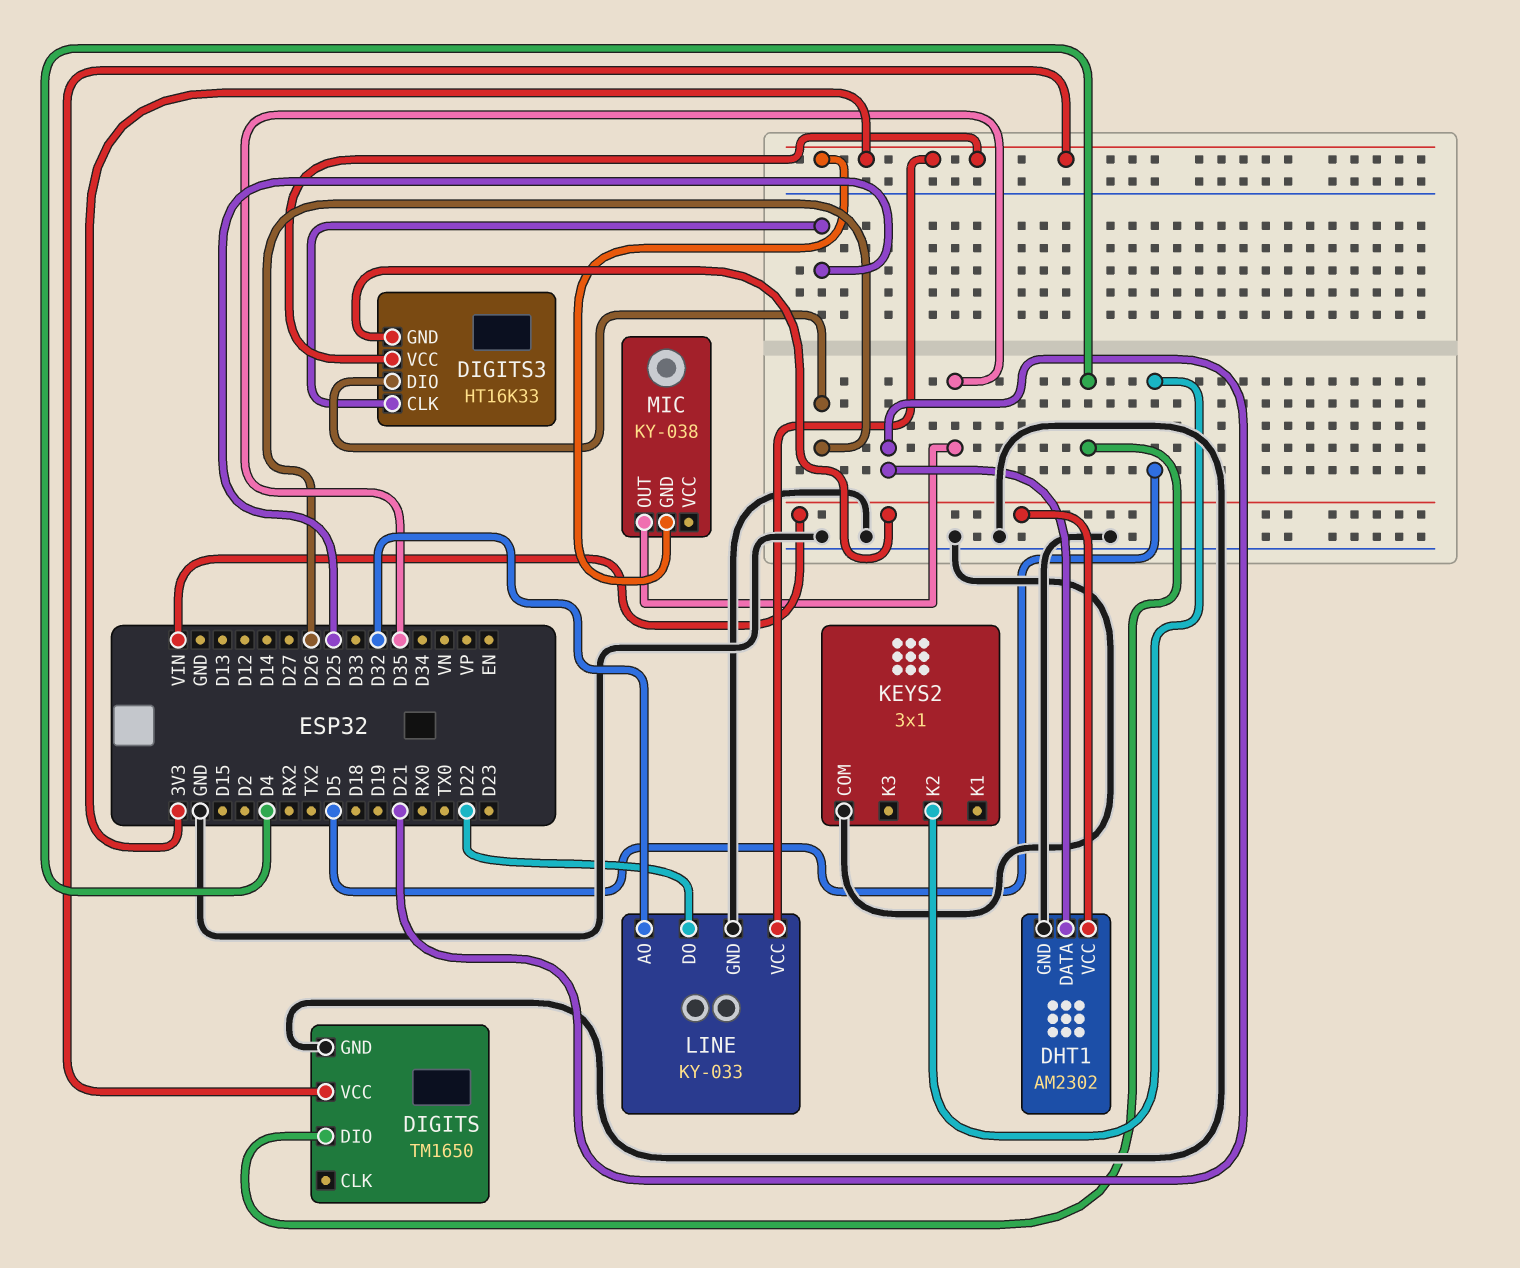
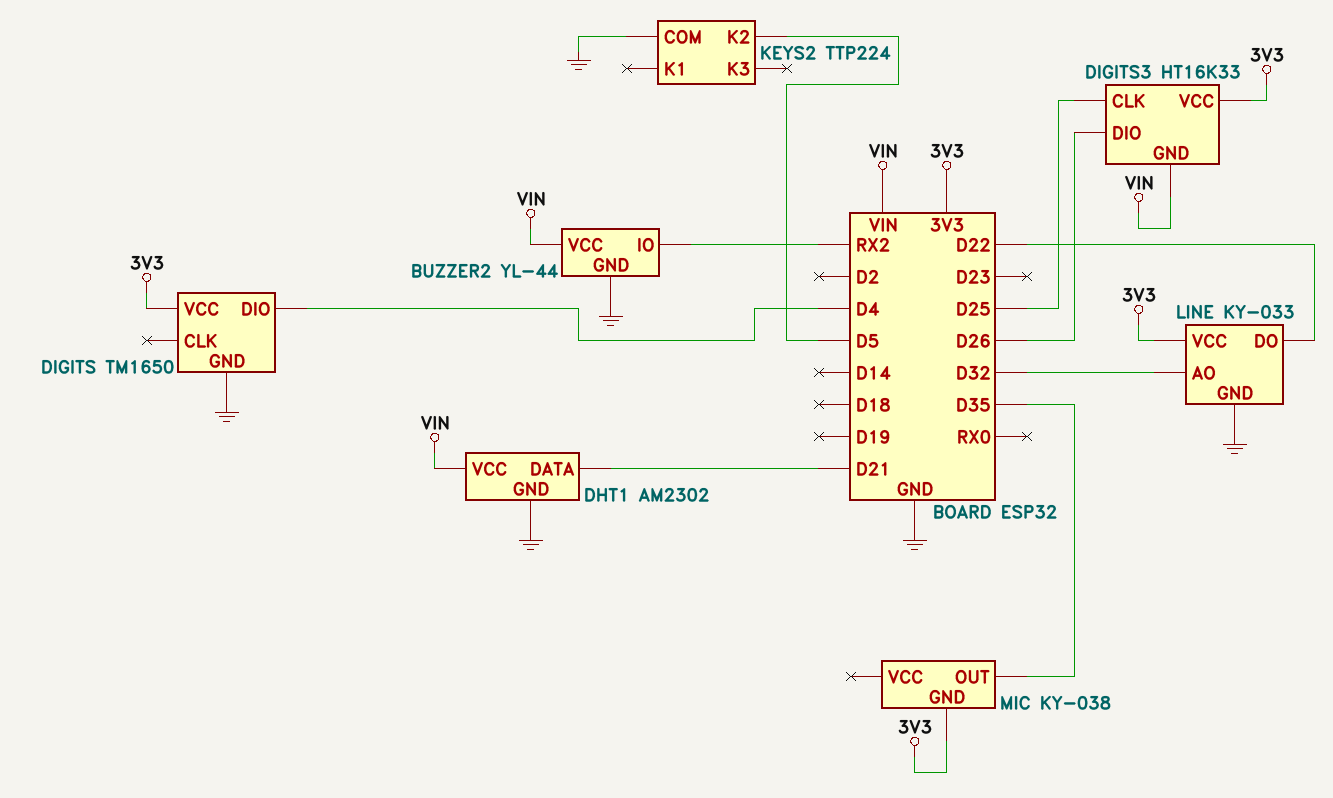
BUZZER2: none -> YL-44
BUZZER2 pin GND: none -> GND
BUZZER2 pin IO: none -> RX2
BUZZER2 pin VCC: none -> VIN
KEYS2: 3x1 -> TTP224

